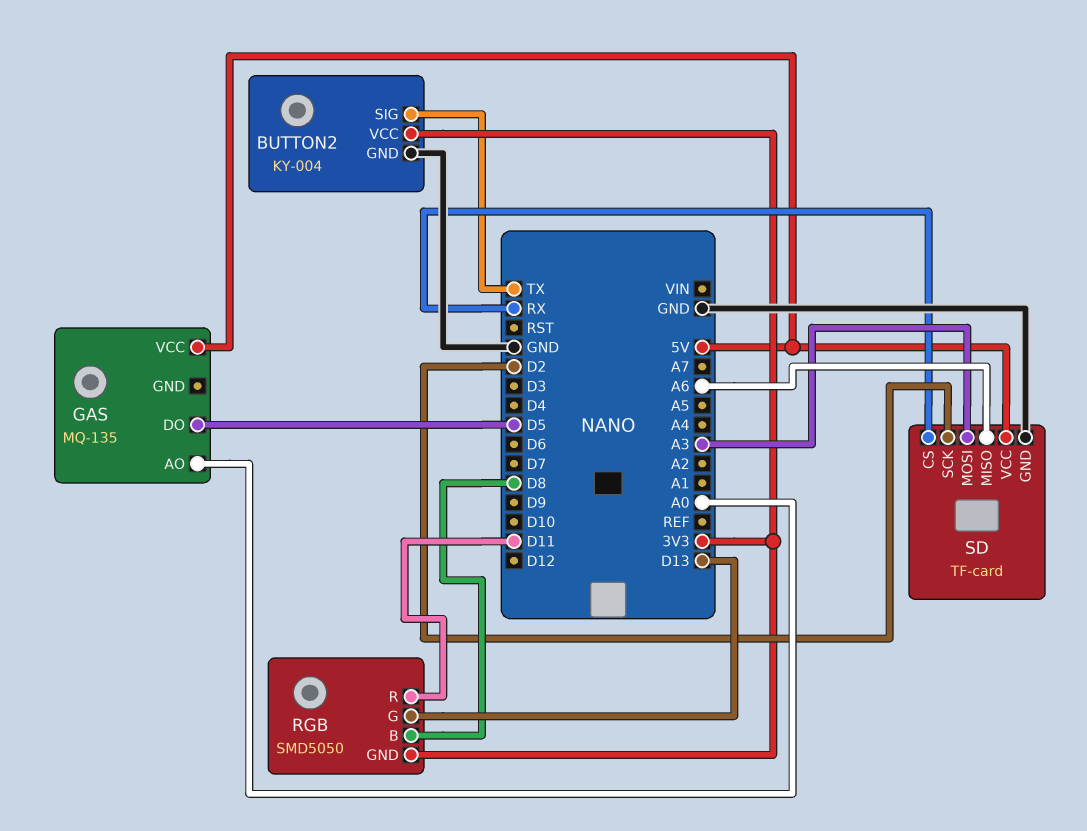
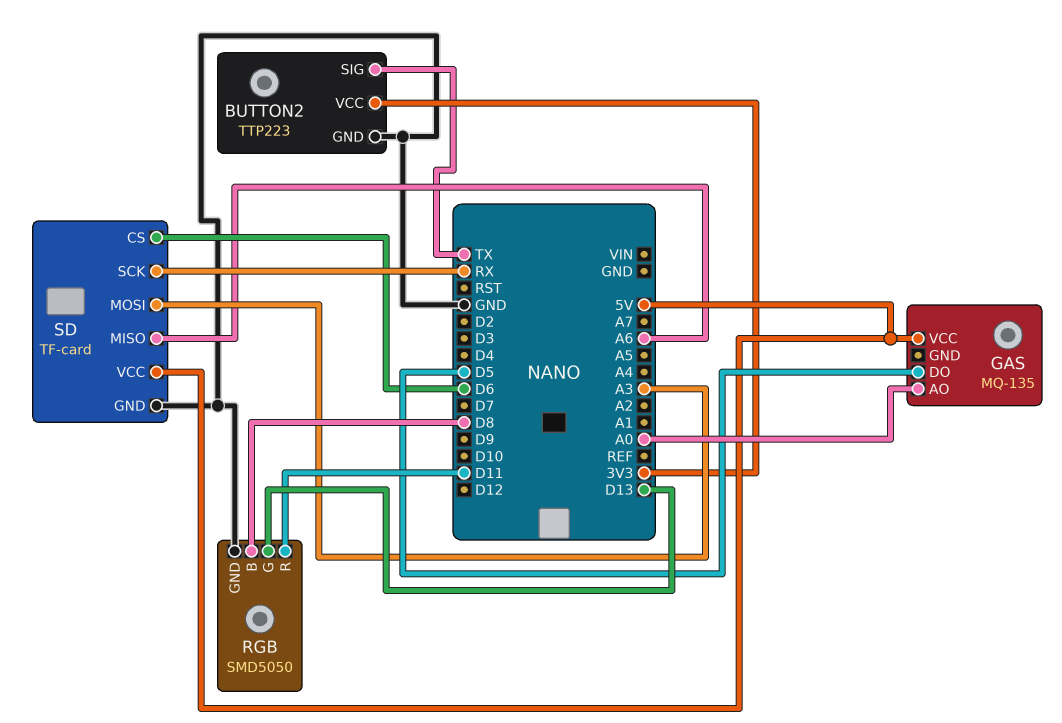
BUTTON2: KY-004 -> TTP223
RGB pin GND: 3V3 -> GND
SD pin CS: RX -> D6
SD pin SCK: D2 -> RX

